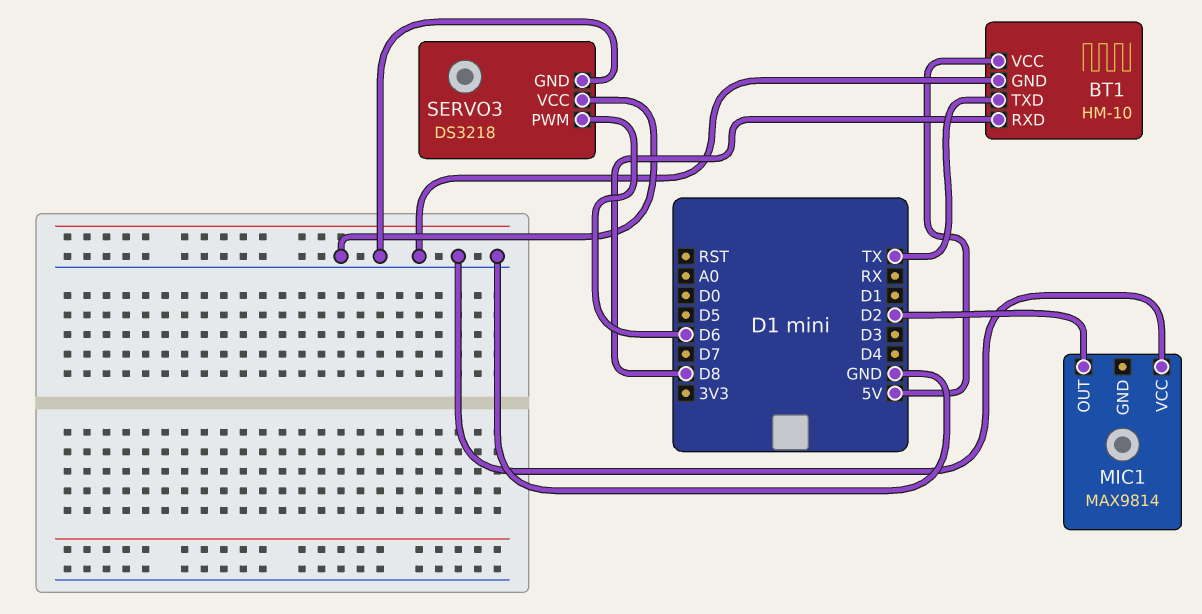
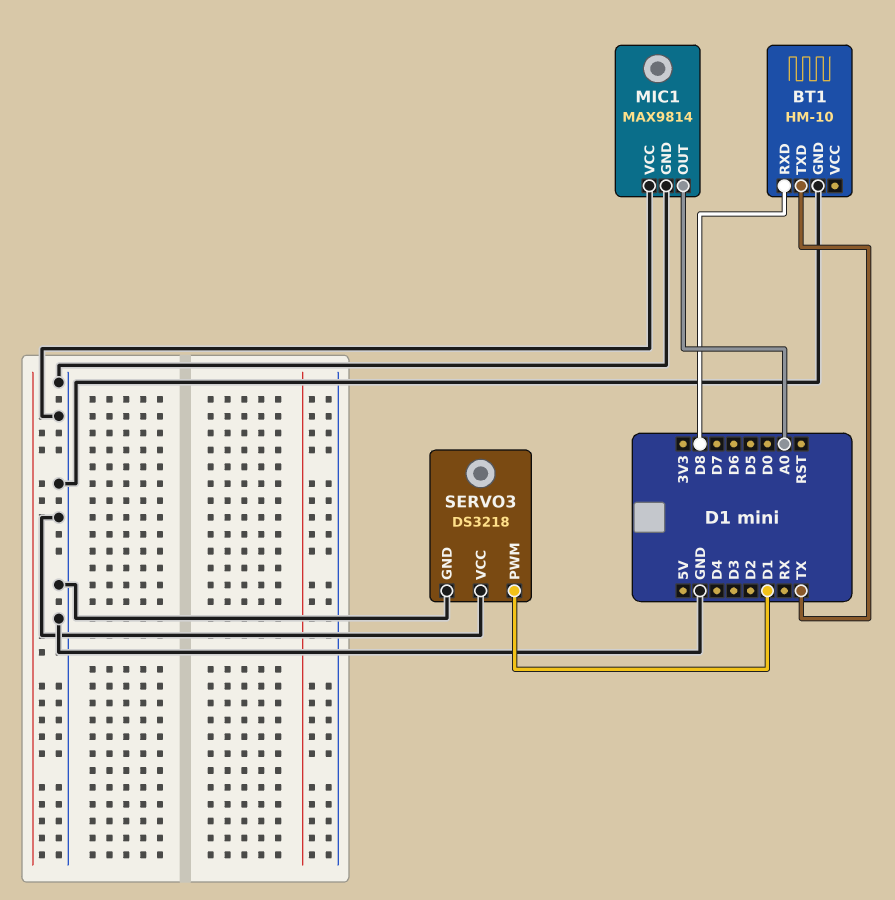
BT1 pin VCC: 5V -> none
MIC1 pin GND: none -> GND
MIC1 pin OUT: D2 -> A0
SERVO3 pin PWM: D6 -> D1

